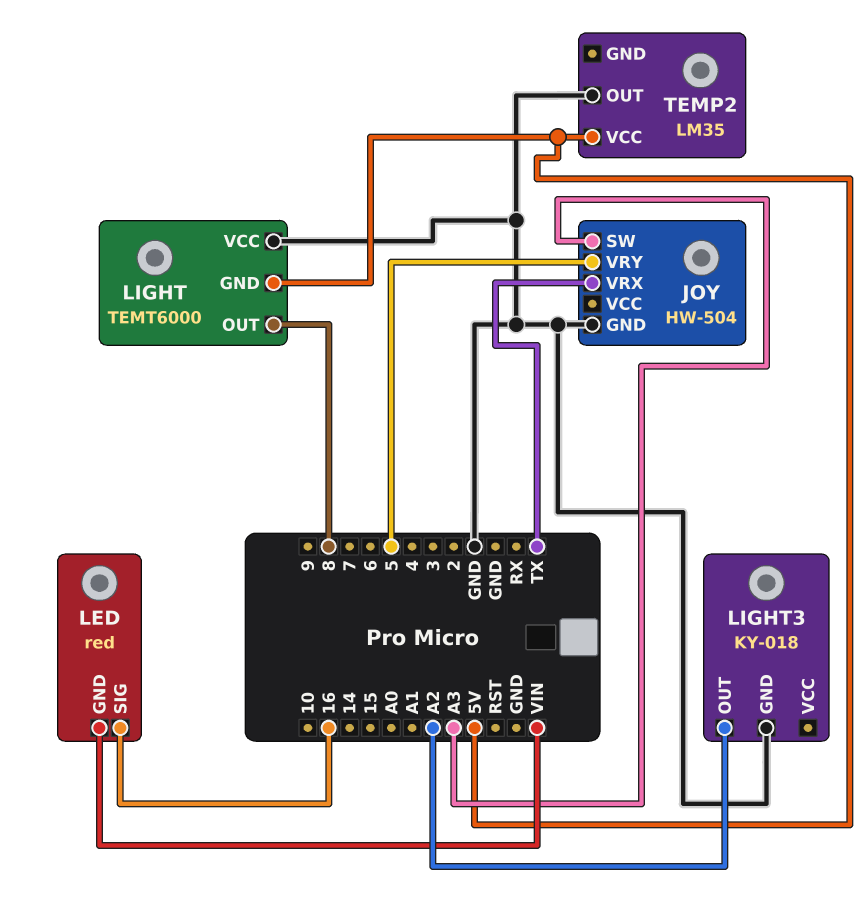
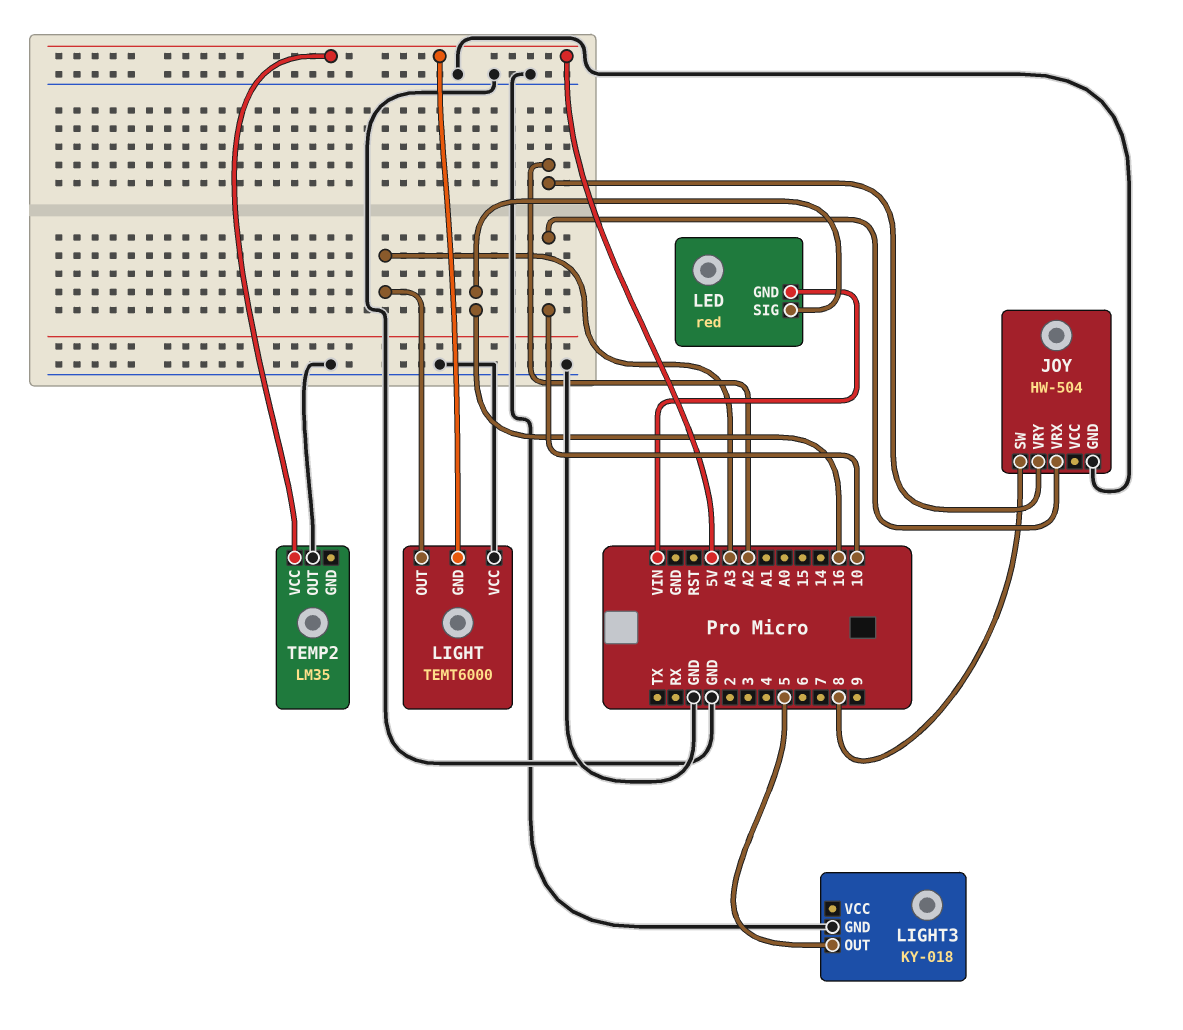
JOY pin SW: A3 -> 8
JOY pin VRX: TX -> 10
JOY pin VRY: 5 -> A2
LIGHT pin OUT: 8 -> A3
LIGHT3 pin OUT: A2 -> 5

